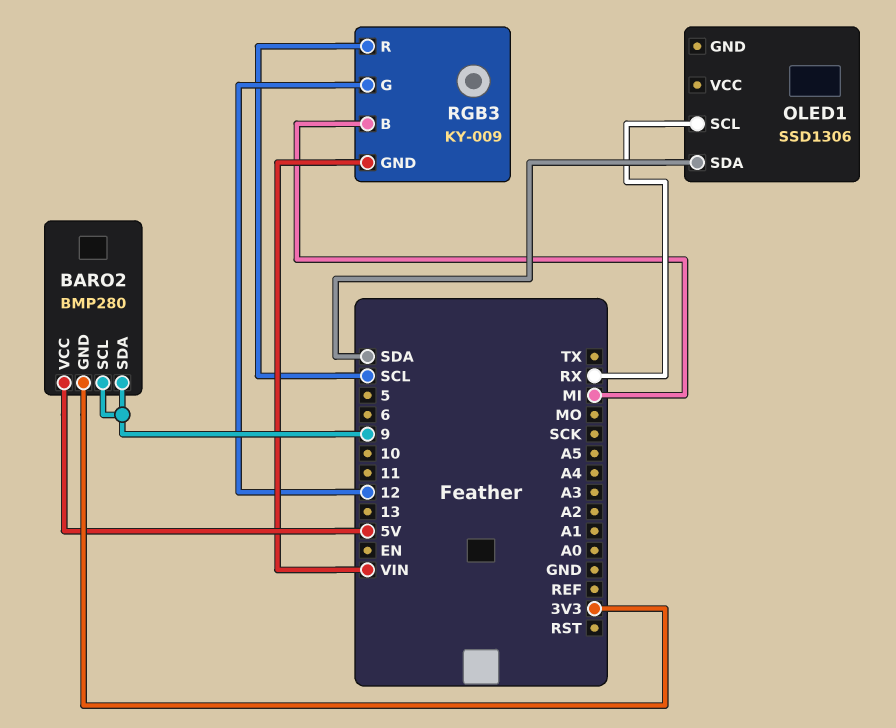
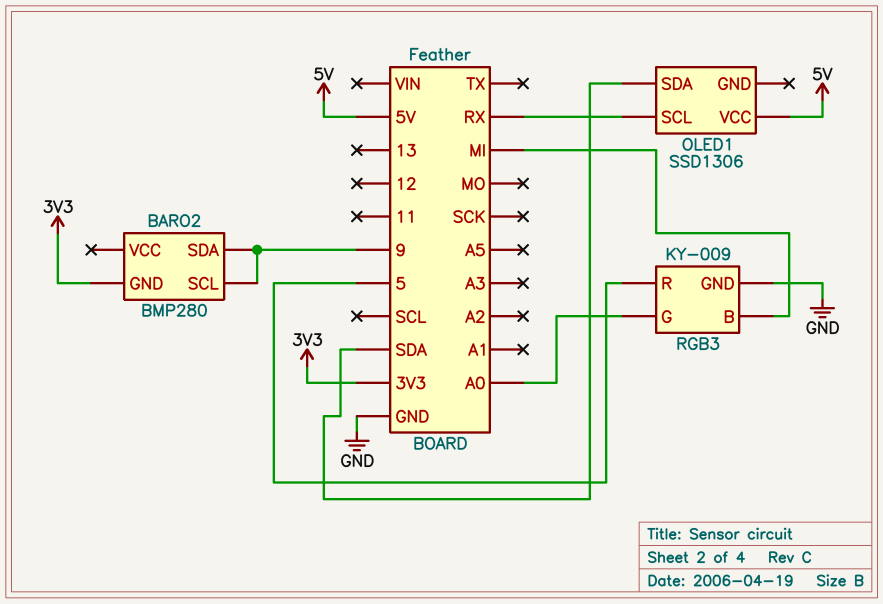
BARO2 pin VCC: 5V -> none
OLED1 pin VCC: none -> 5V
RGB3 pin G: 12 -> A0
RGB3 pin GND: VIN -> GND
RGB3 pin R: SCL -> 5

